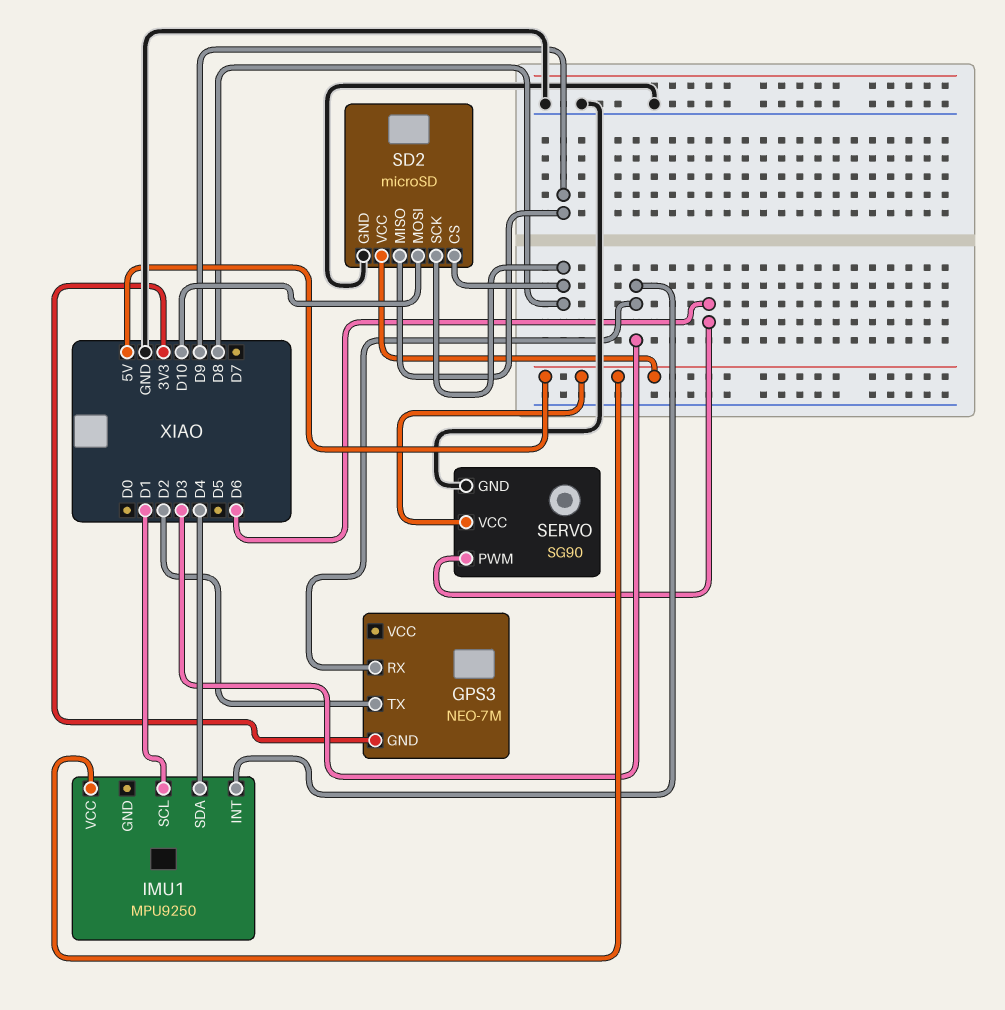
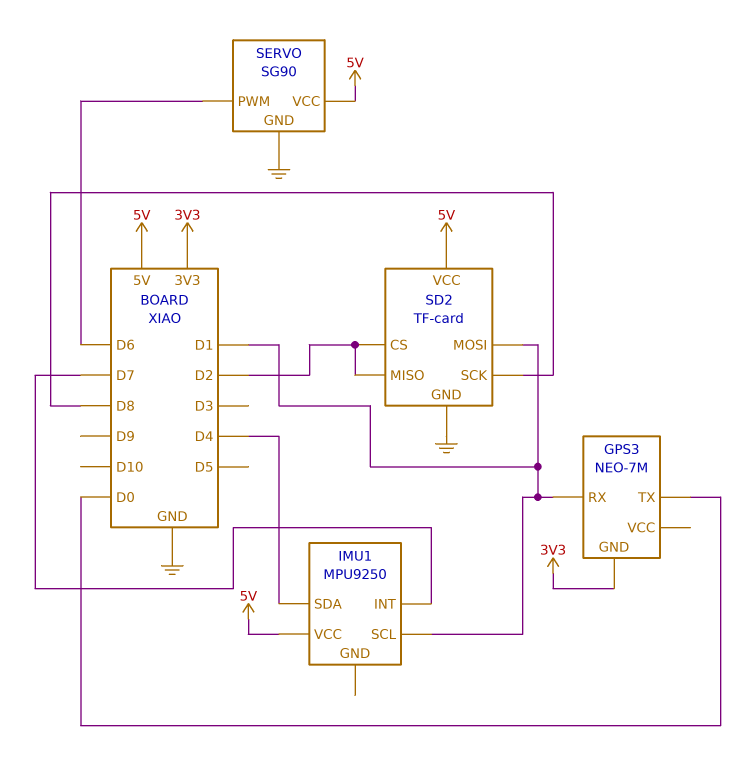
GPS3 pin RX: D3 -> D1
GPS3 pin TX: D2 -> D0
IMU1 pin INT: D3 -> D7
SD2: microSD -> TF-card
SD2 pin CS: D8 -> D2
SD2 pin MISO: D9 -> D2
SD2 pin MOSI: D10 -> D1

